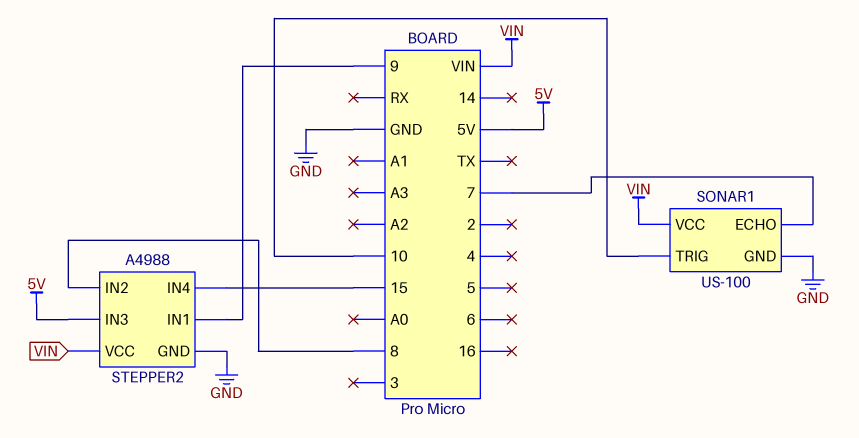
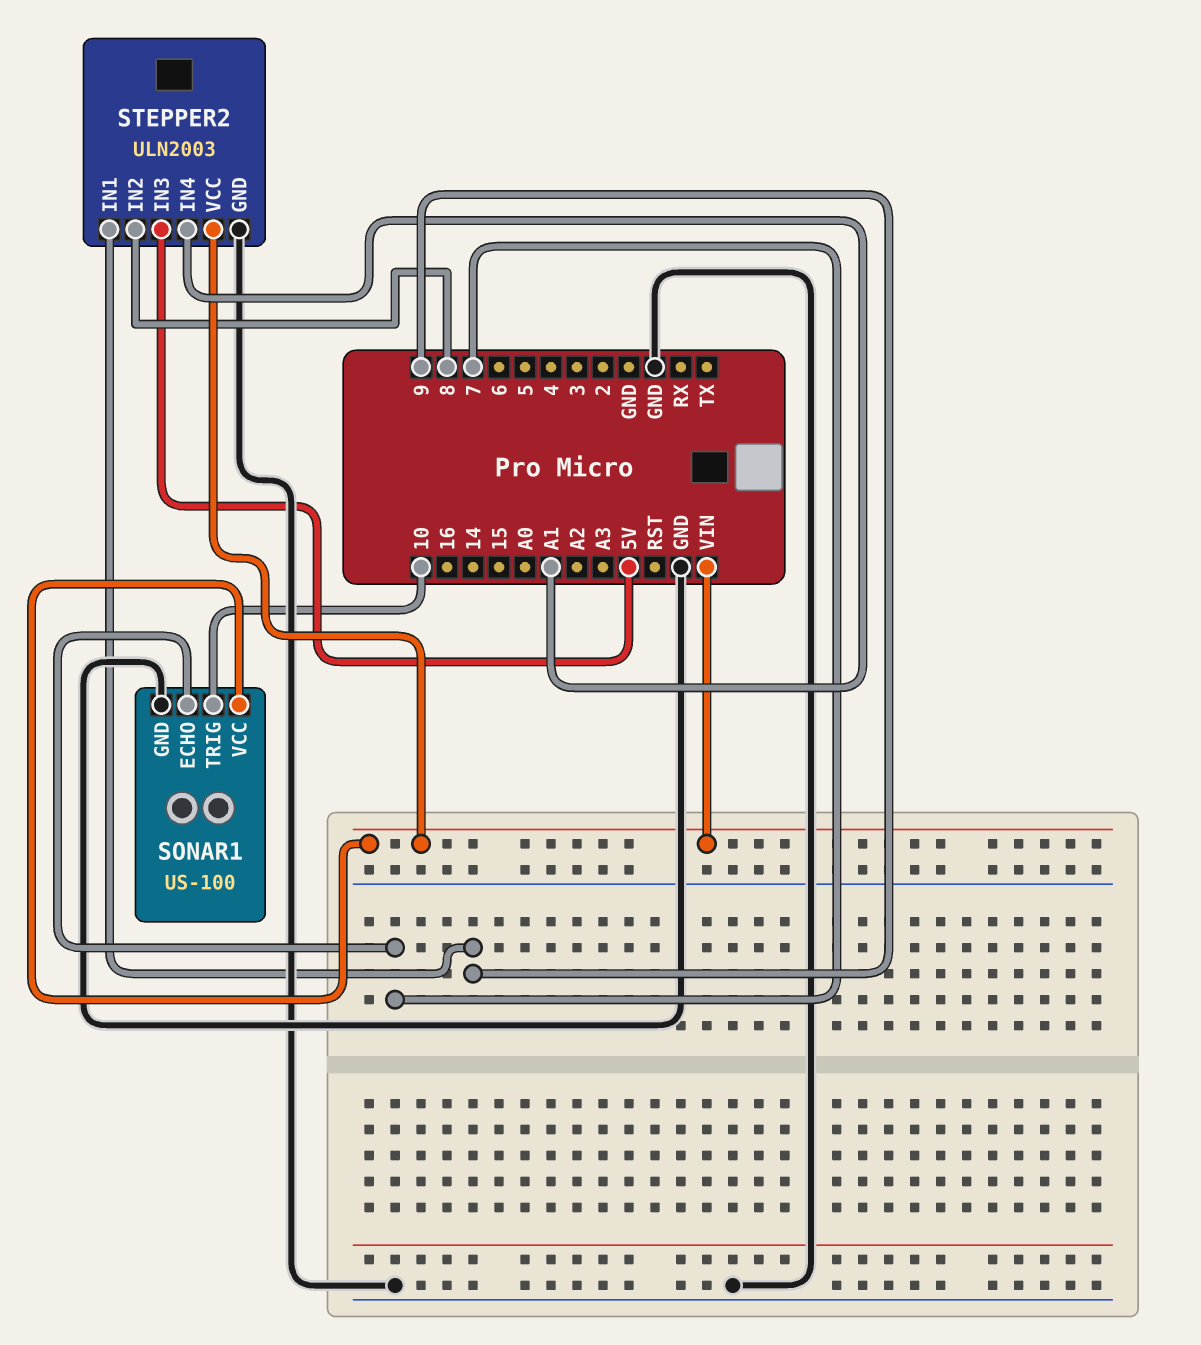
STEPPER2: A4988 -> ULN2003
STEPPER2 pin IN4: 15 -> A1

